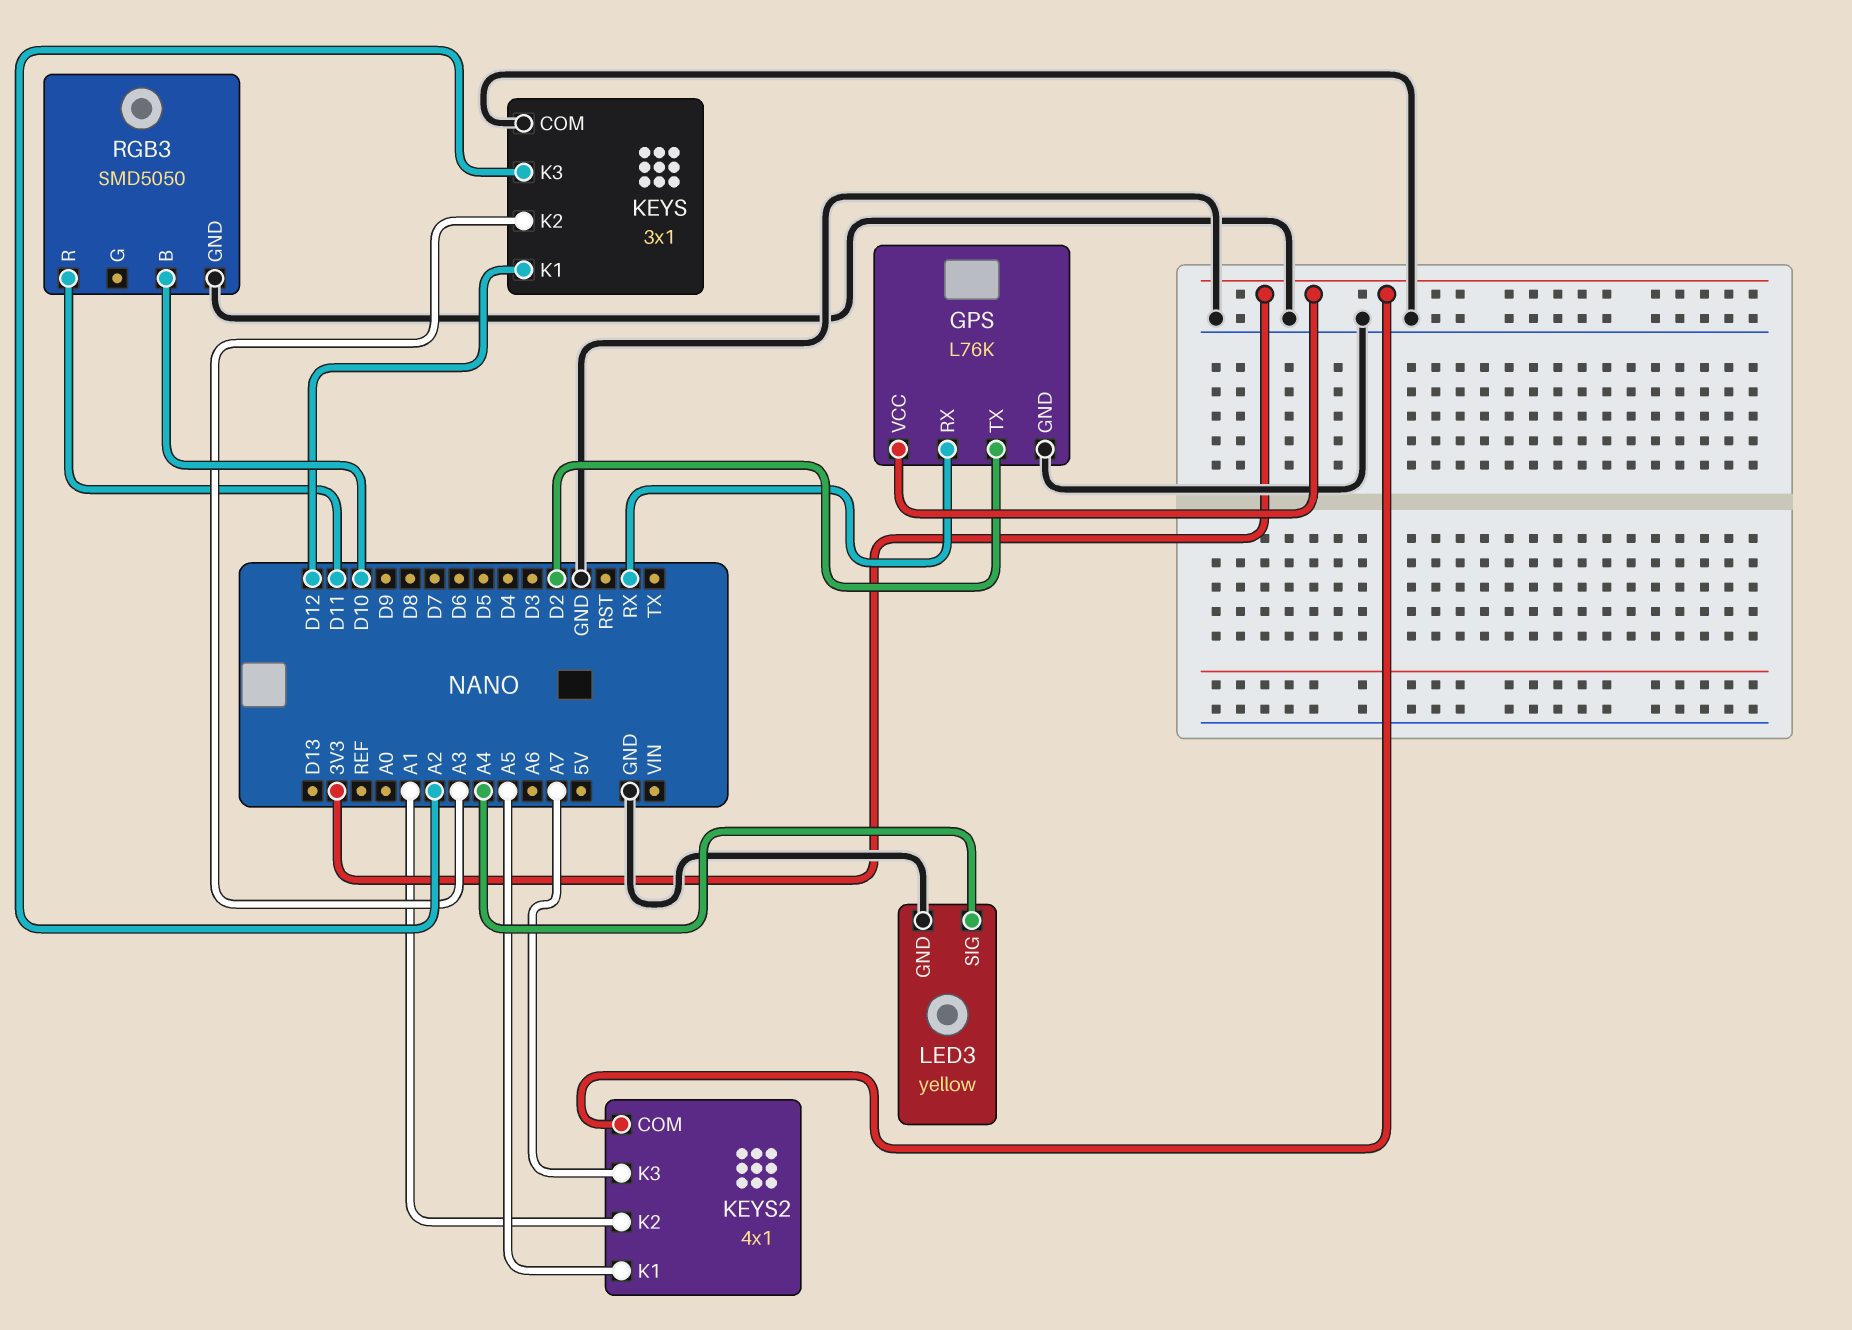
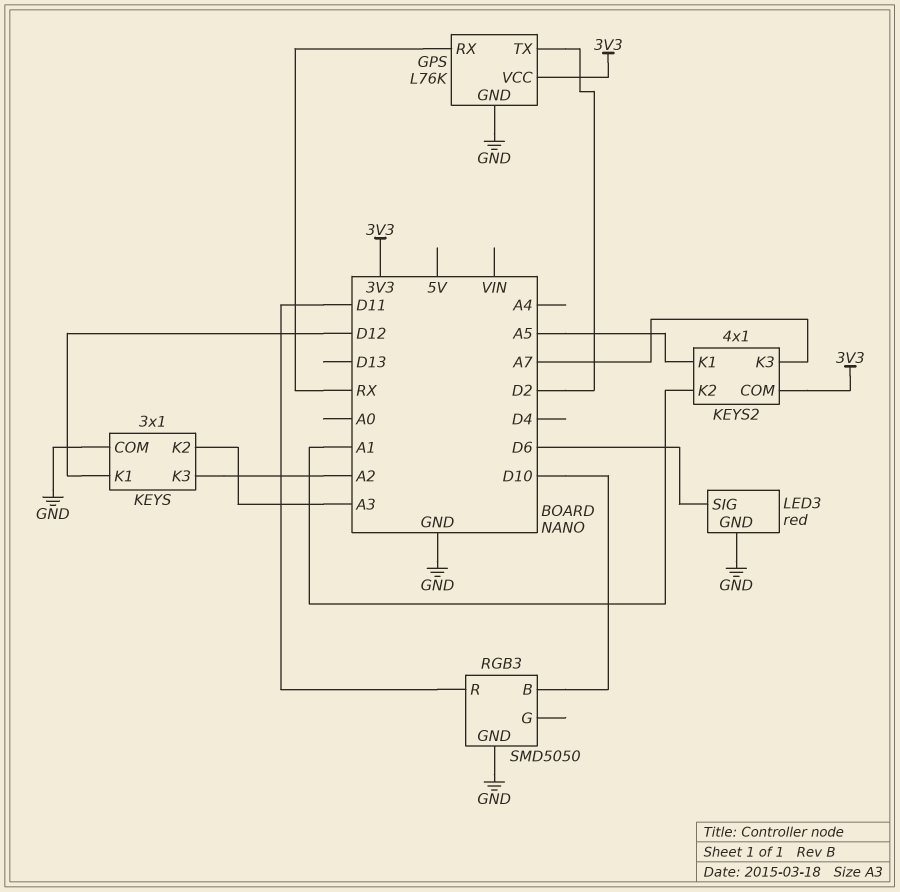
LED3: yellow -> red
LED3 pin SIG: A4 -> D6

